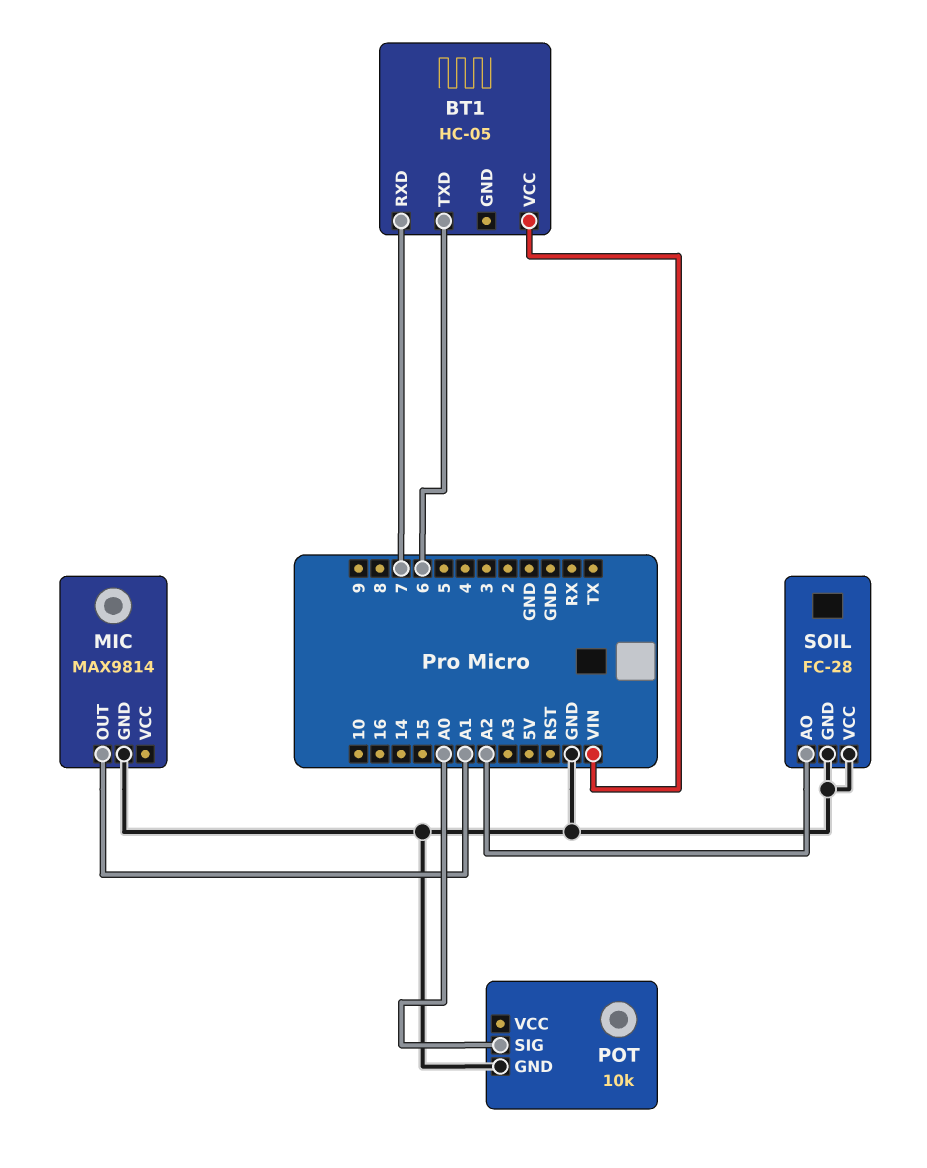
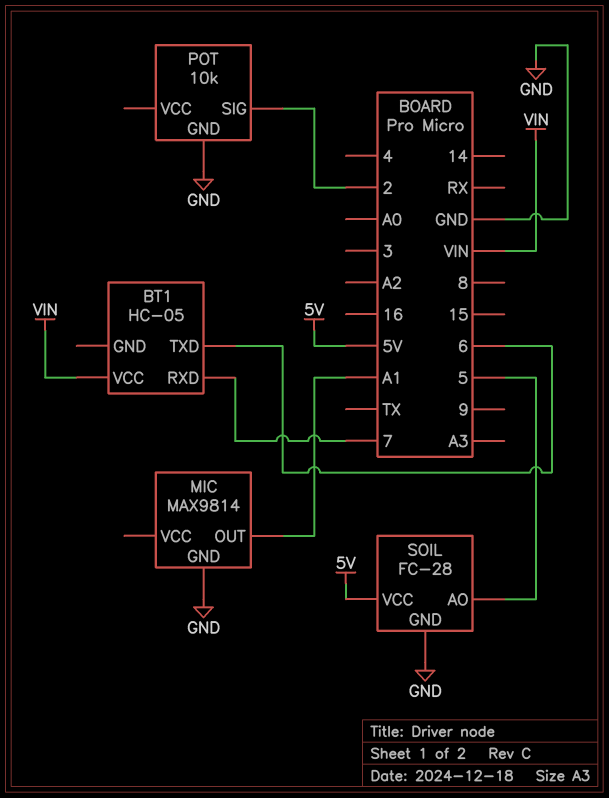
POT pin SIG: A0 -> 2
SOIL pin AO: A2 -> 5
SOIL pin VCC: GND -> 5V

